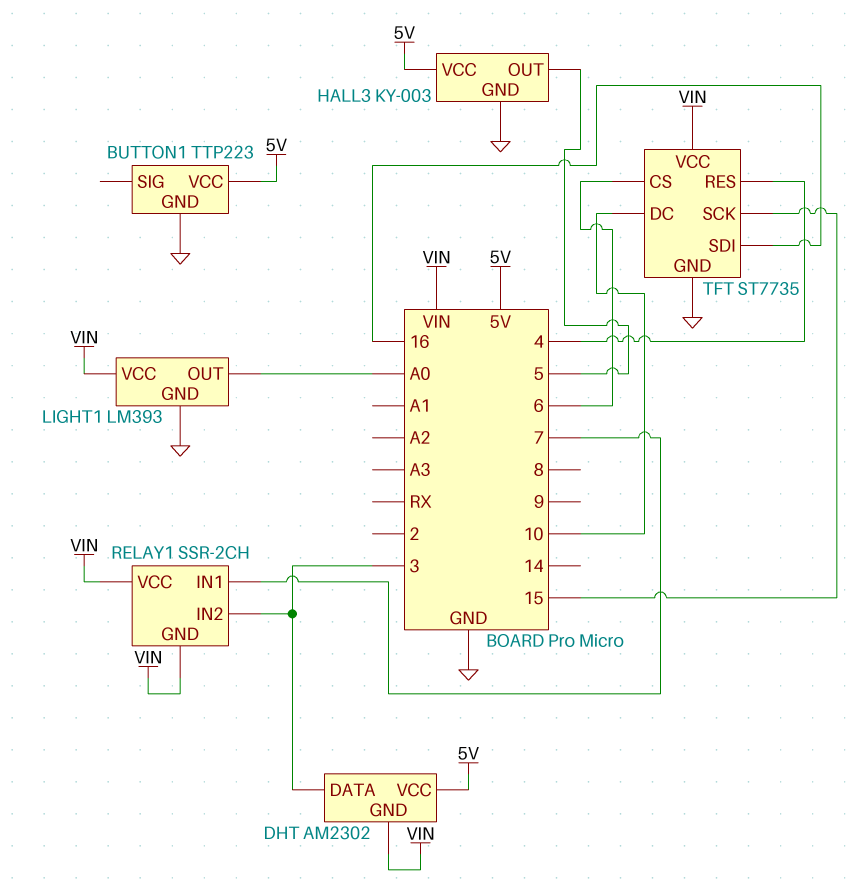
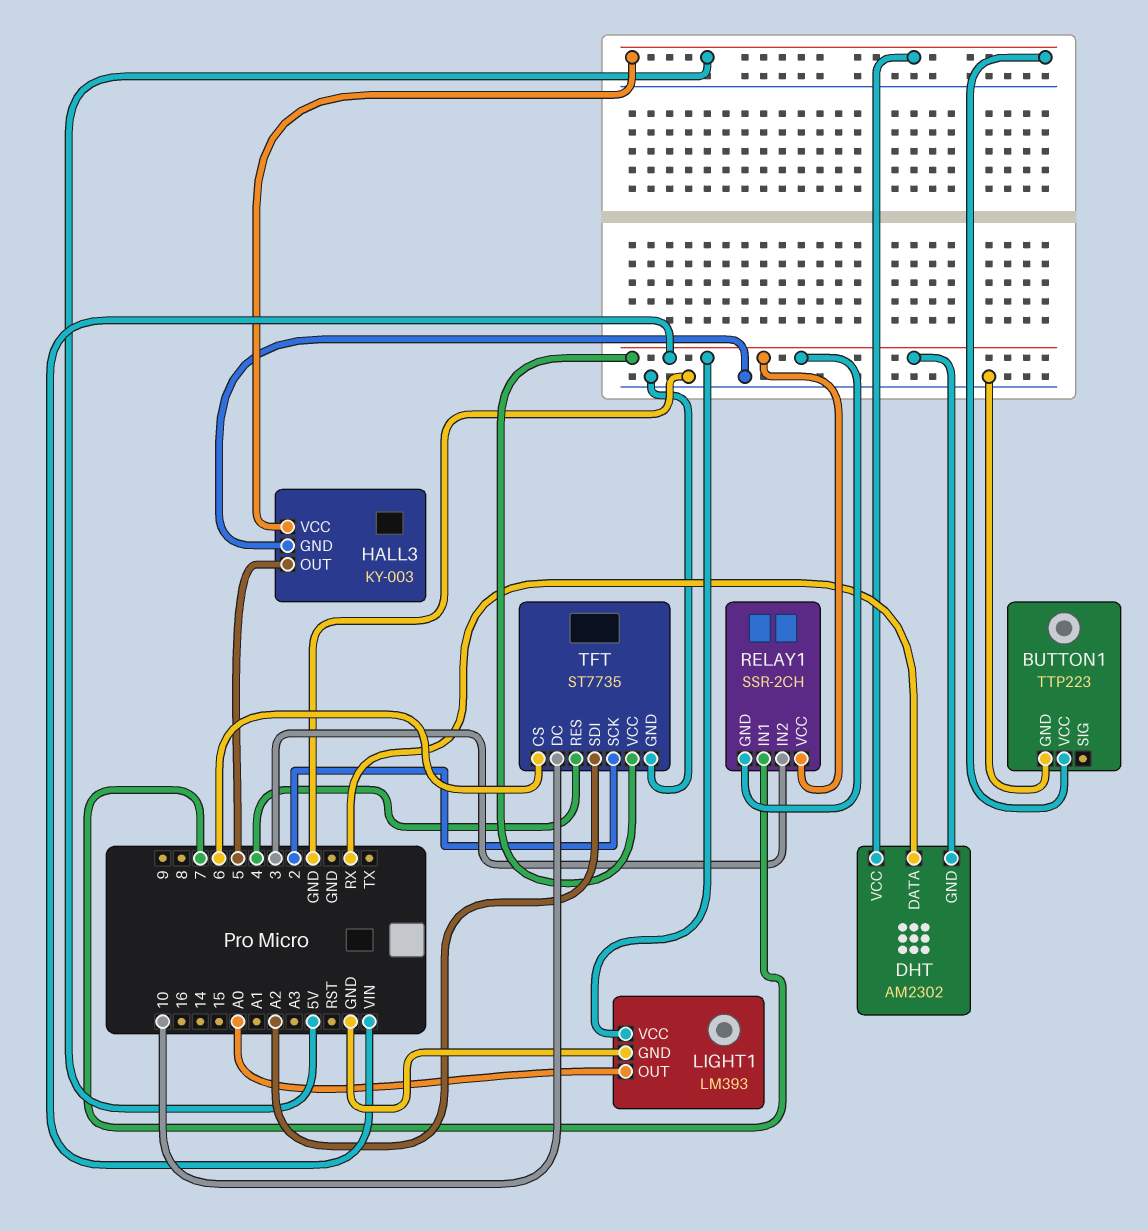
DHT pin DATA: 3 -> RX
TFT pin SCK: 15 -> 2
TFT pin SDI: 16 -> A2

